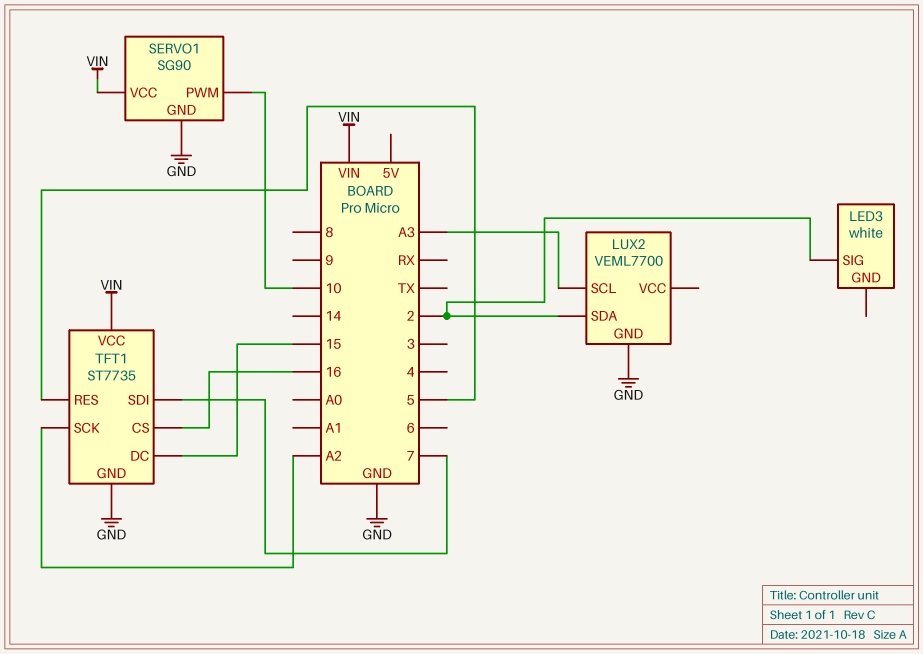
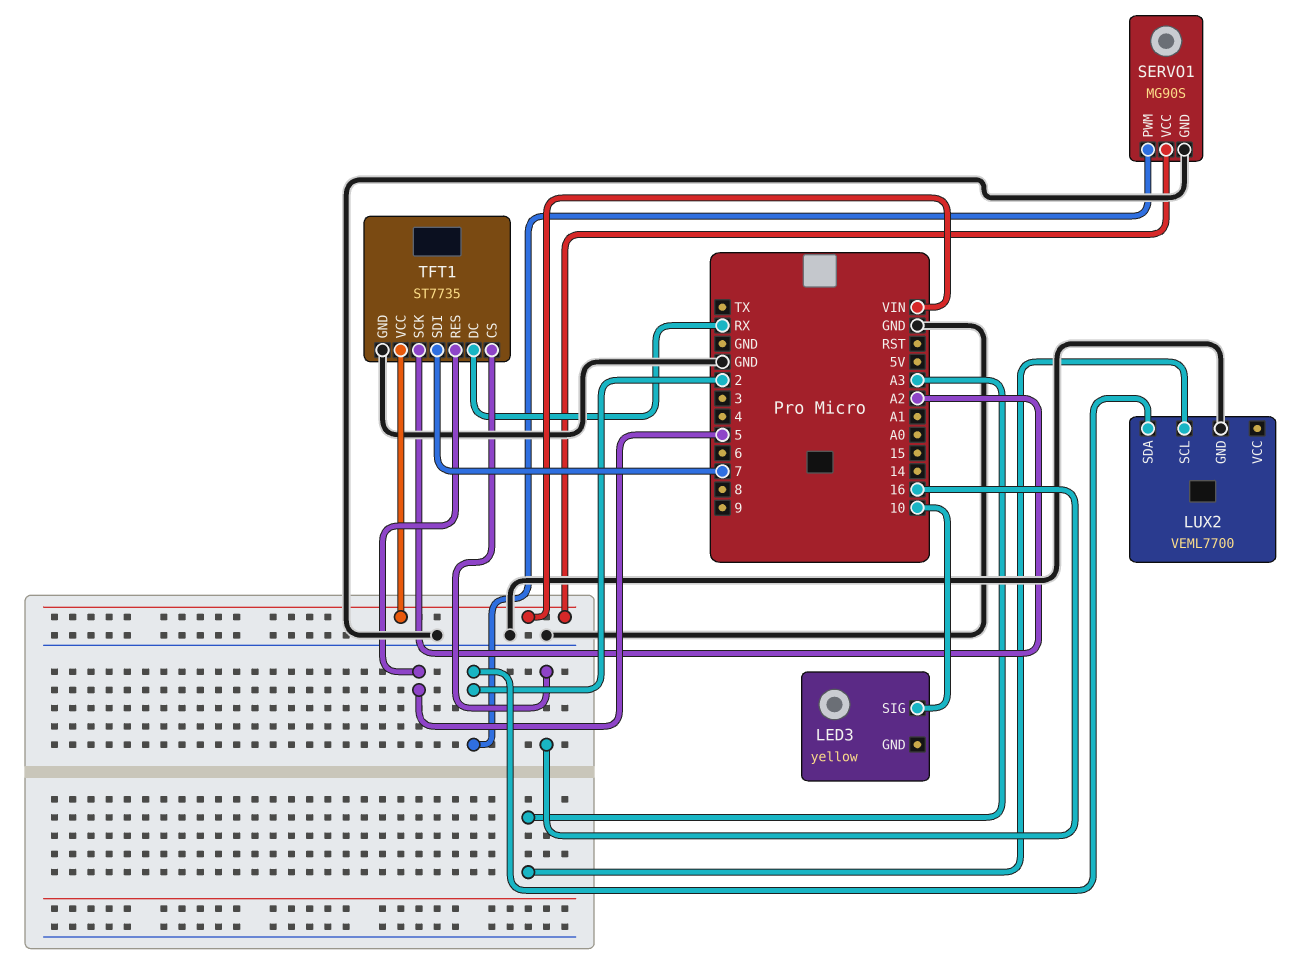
LED3: white -> yellow
LED3 pin SIG: 2 -> 10
SERVO1: SG90 -> MG90S
SERVO1 pin PWM: 10 -> 2
TFT1 pin DC: 15 -> RX

